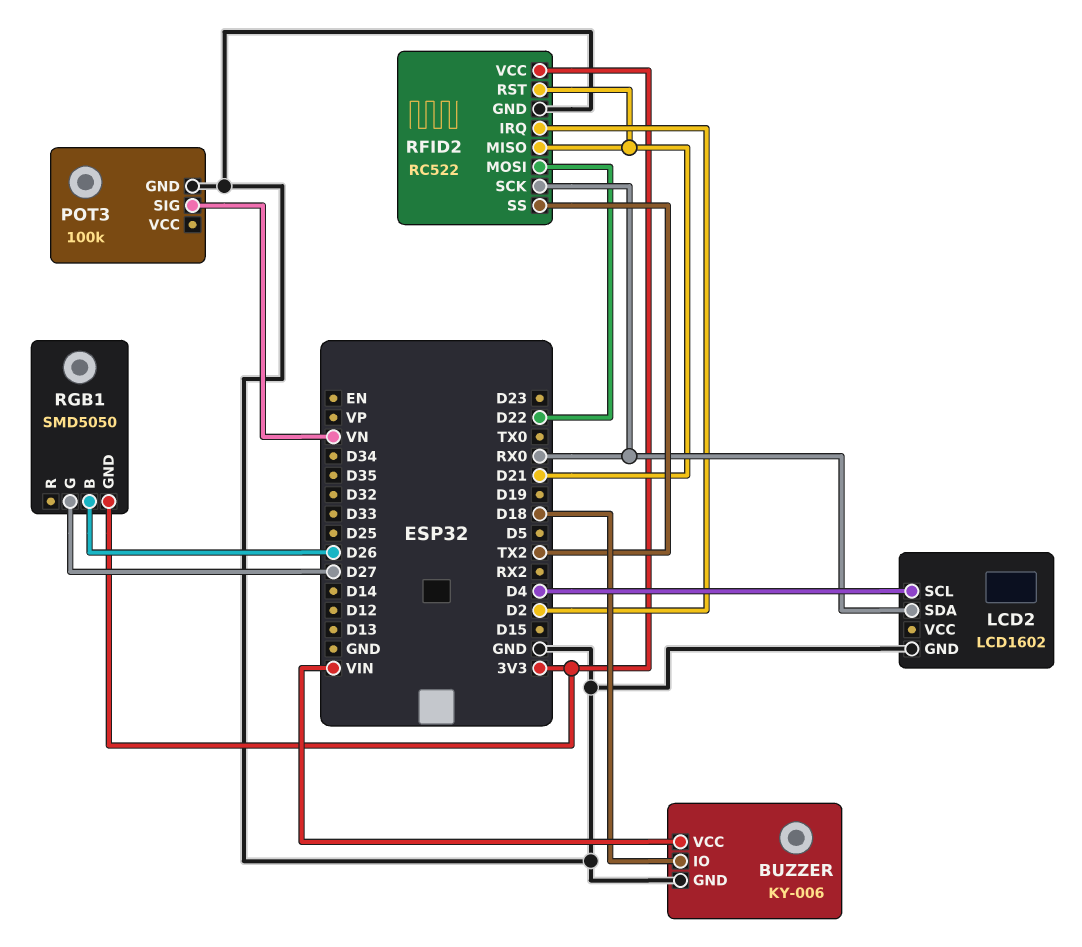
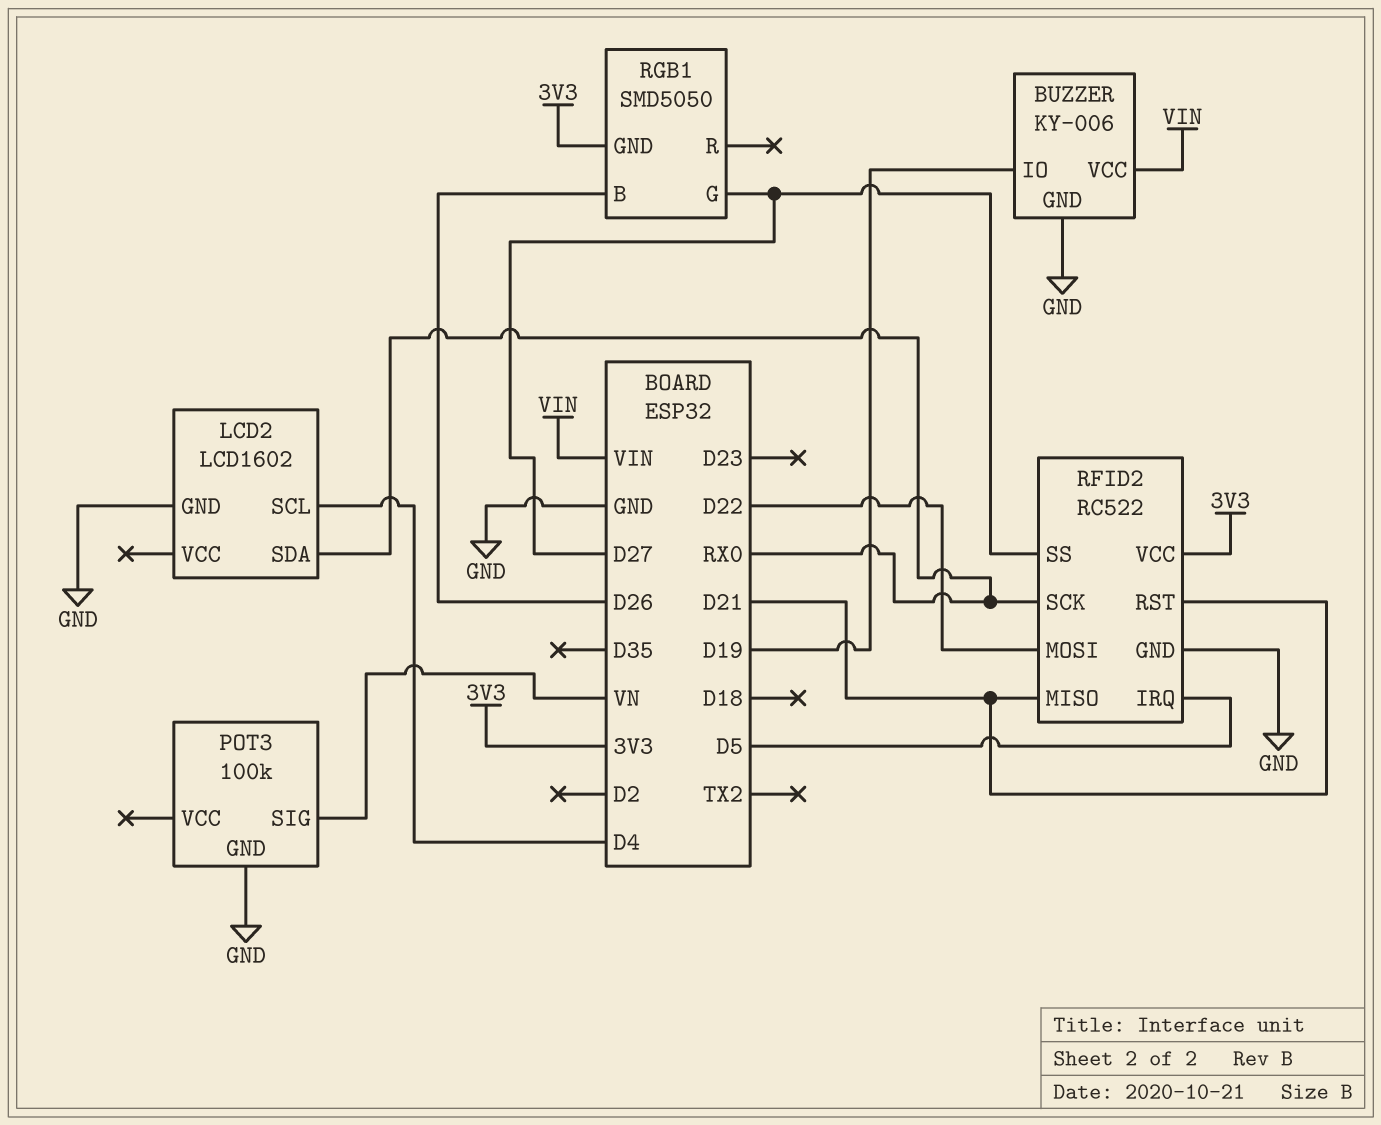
BUZZER pin IO: D18 -> D19
RFID2 pin IRQ: D2 -> D5
RFID2 pin SS: TX2 -> D27

